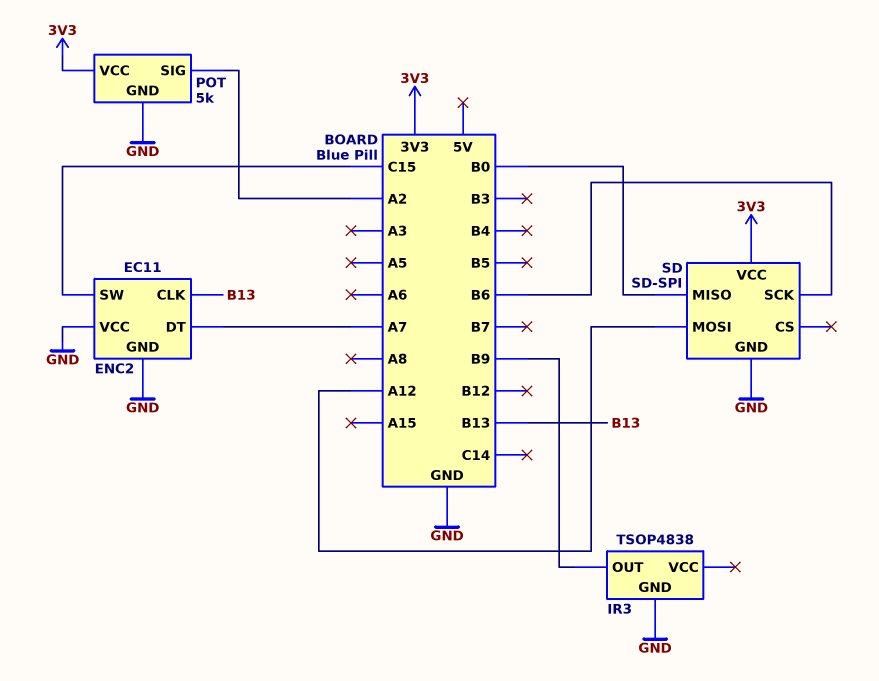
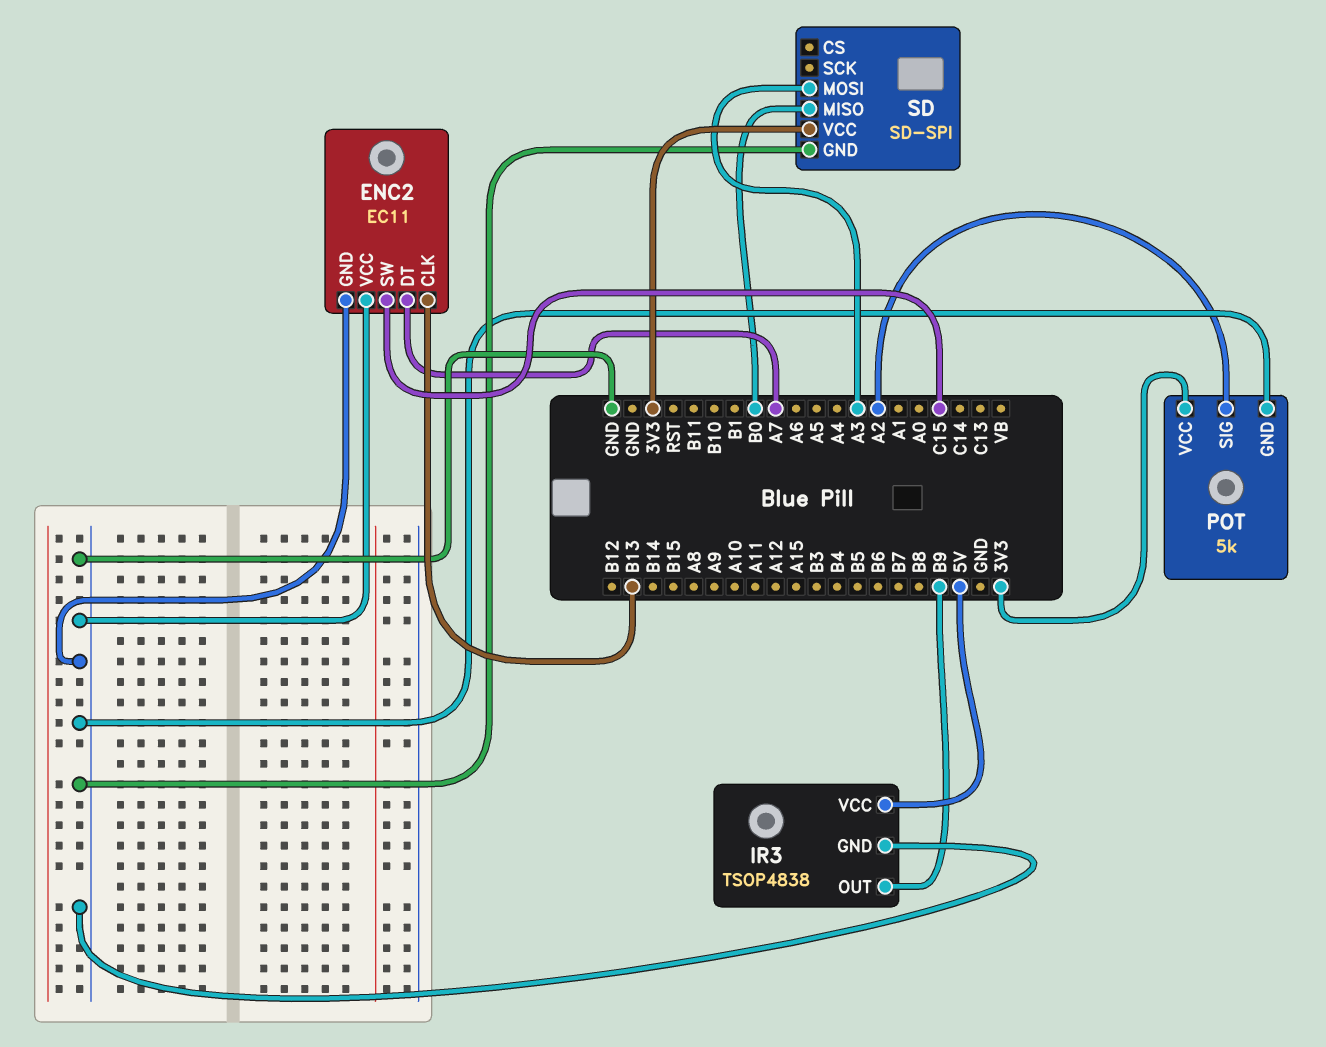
IR3 pin VCC: none -> 5V
SD pin MOSI: A12 -> A3
SD pin SCK: B6 -> none

